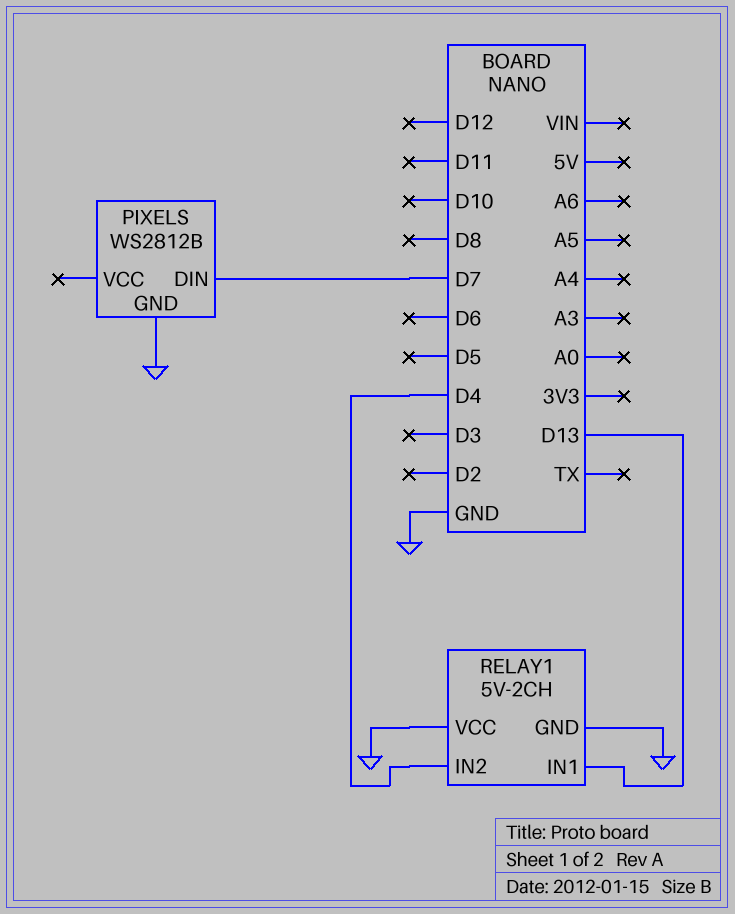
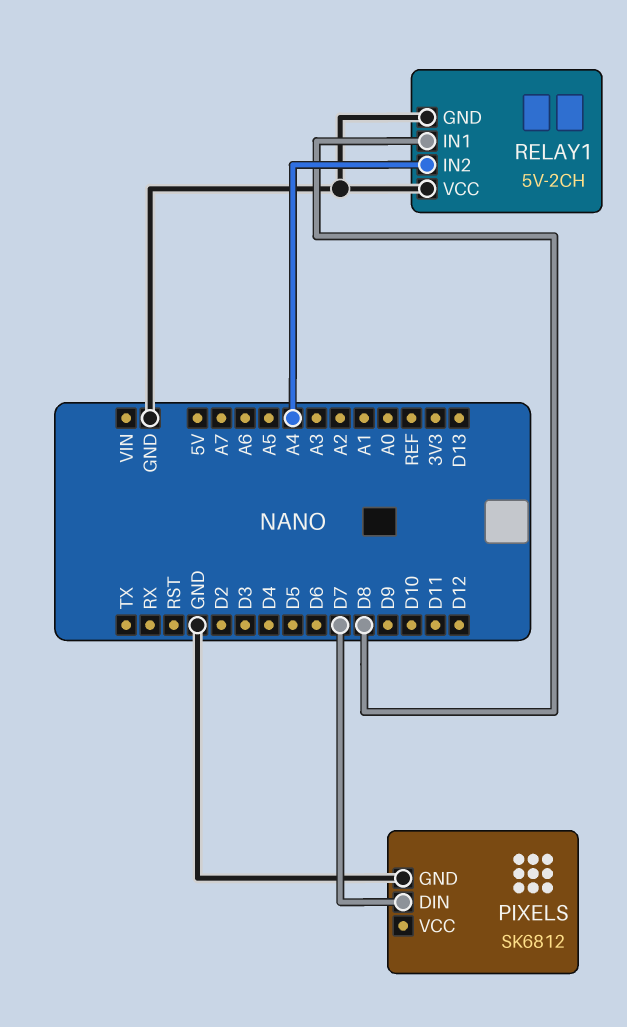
PIXELS: WS2812B -> SK6812
RELAY1 pin IN1: D13 -> D8
RELAY1 pin IN2: D4 -> A4

